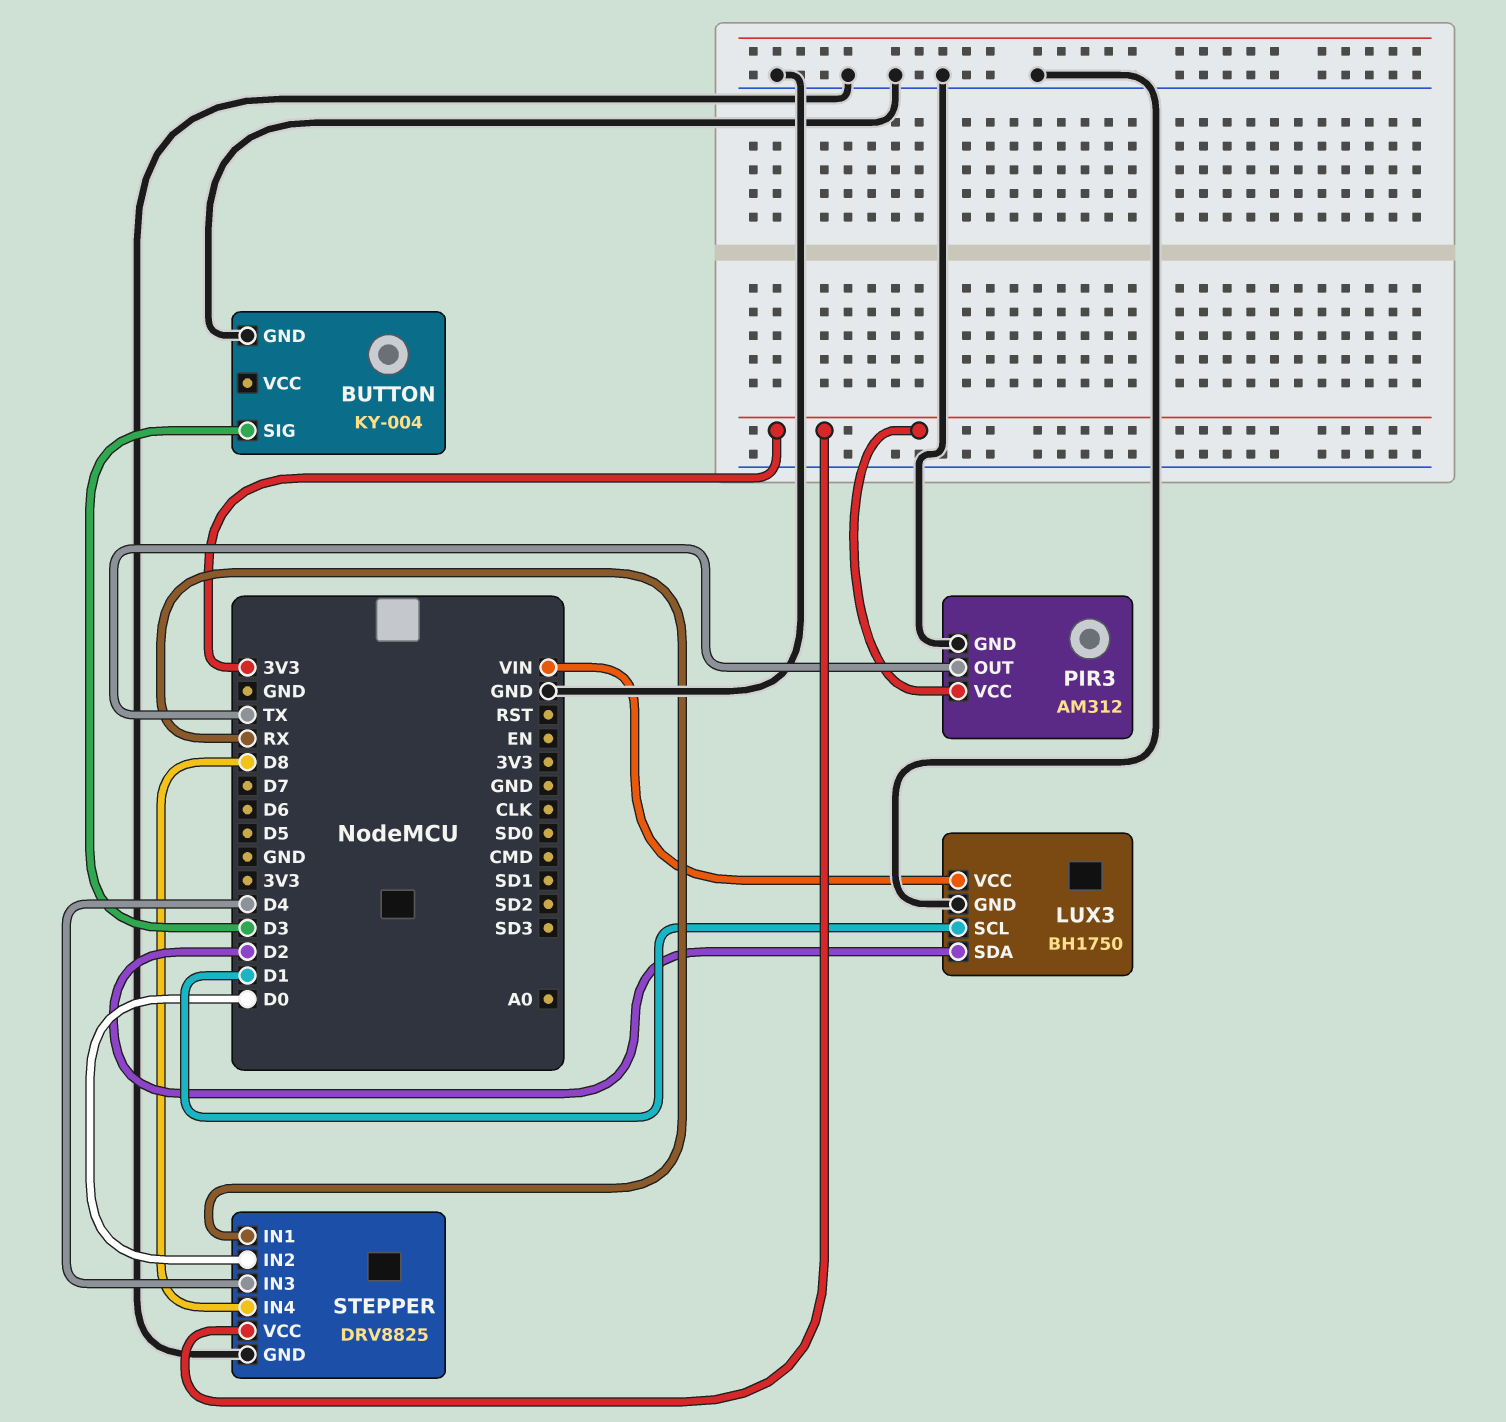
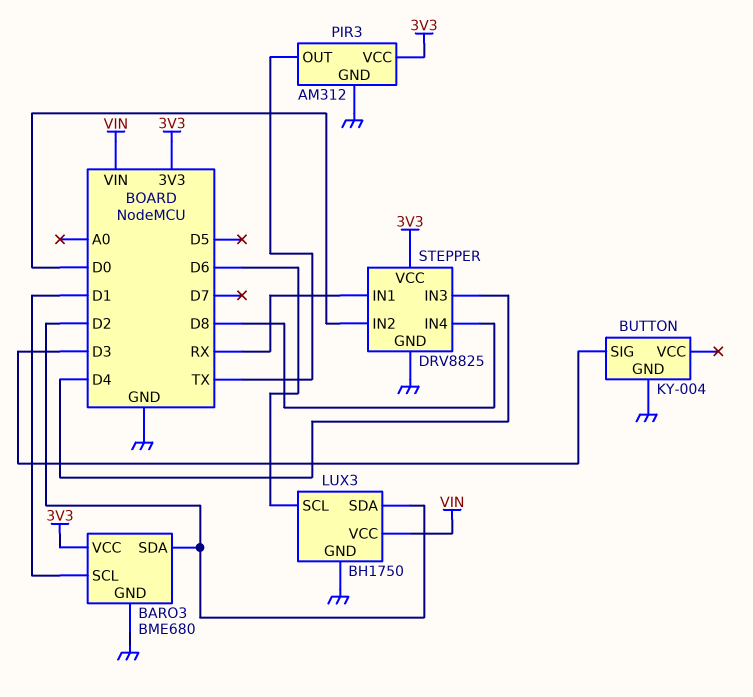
BARO3: none -> BME680
BARO3 pin GND: none -> GND
BARO3 pin SCL: none -> D1
BARO3 pin SDA: none -> D2
BARO3 pin VCC: none -> 3V3
LUX3 pin SCL: D1 -> D6

